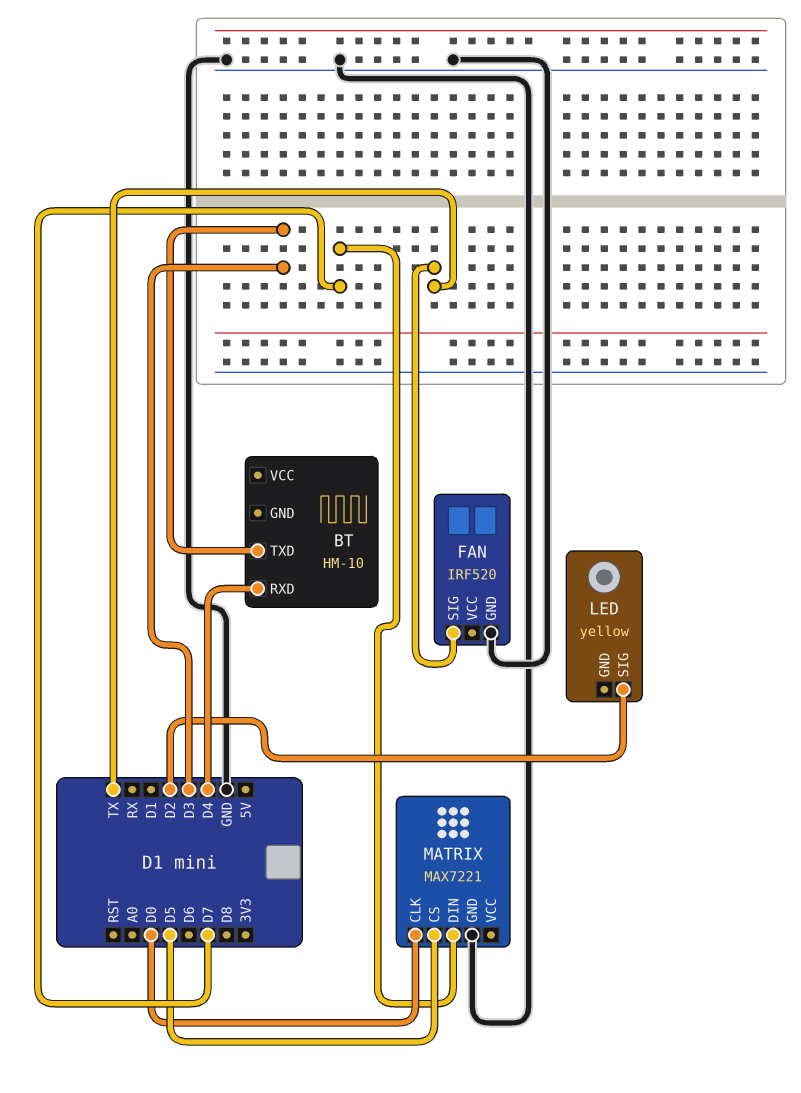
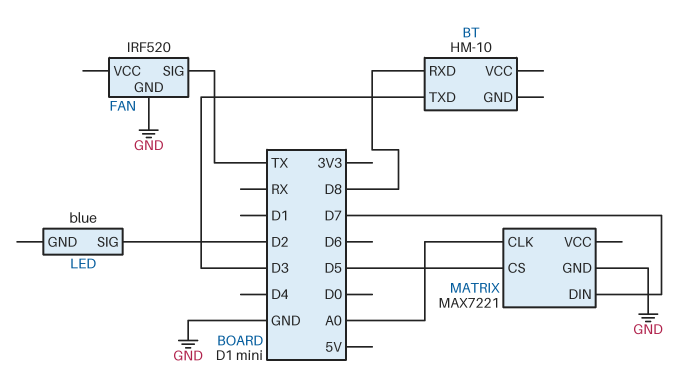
BT pin RXD: D4 -> D8
LED: yellow -> blue
MATRIX pin CLK: D0 -> A0

